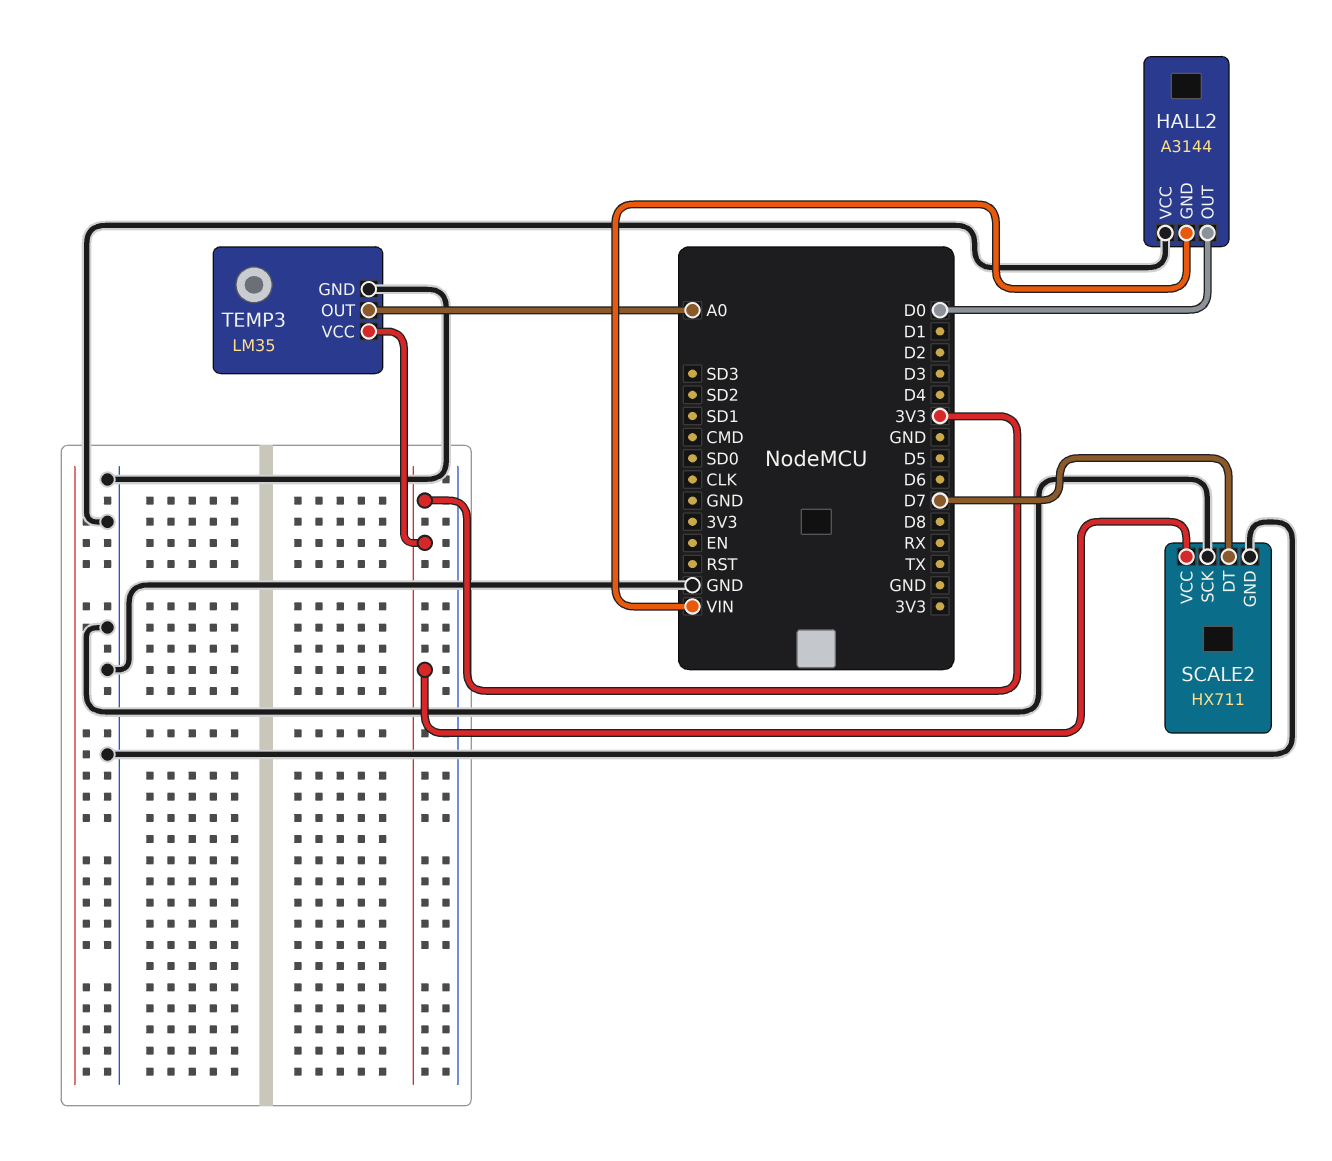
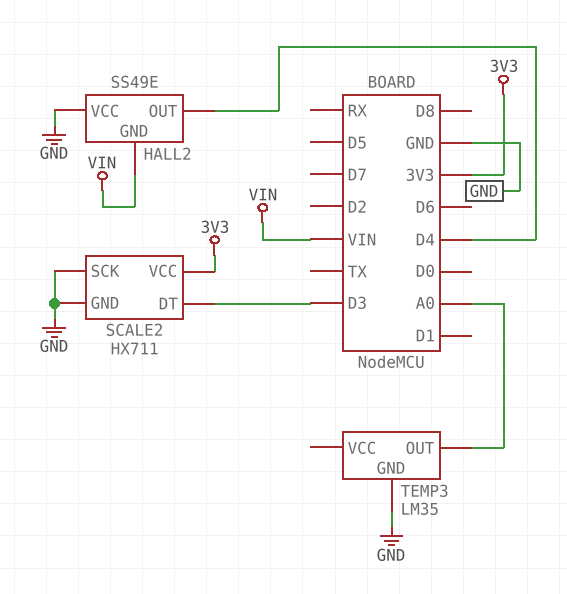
HALL2: A3144 -> SS49E
HALL2 pin OUT: D0 -> D4
SCALE2 pin DT: D7 -> D3
TEMP3 pin VCC: 3V3 -> none

